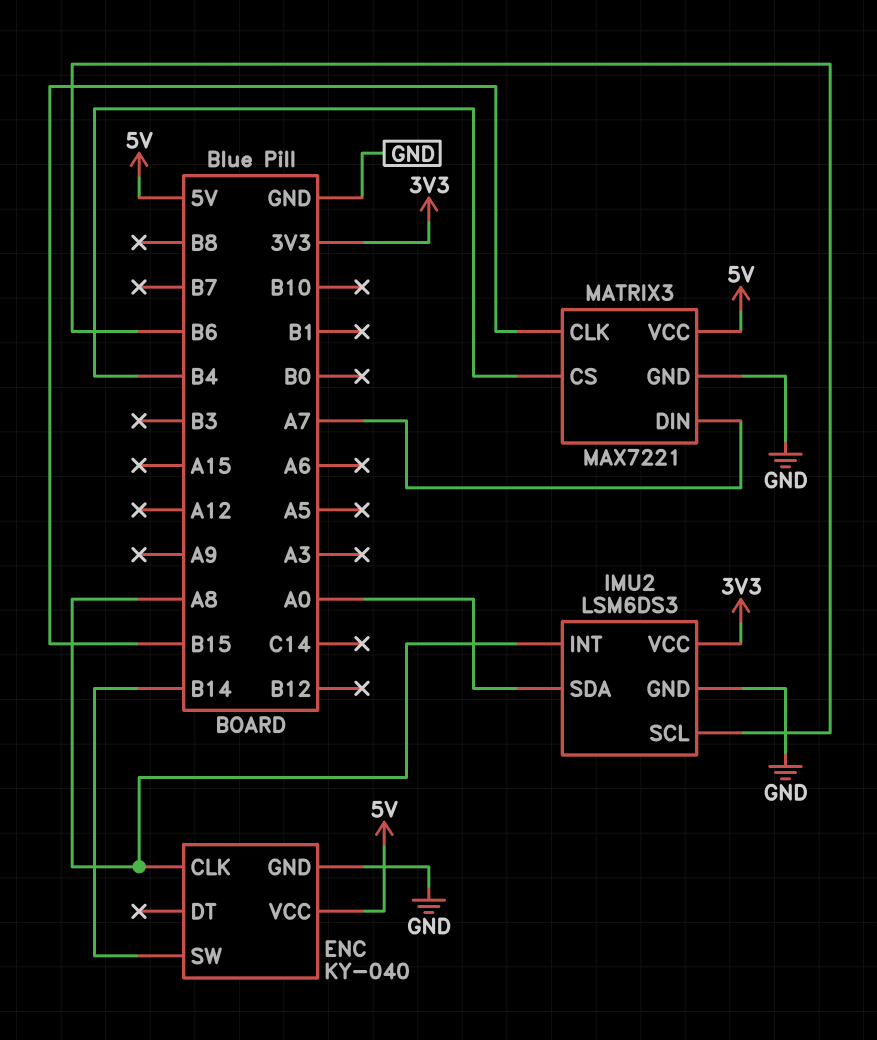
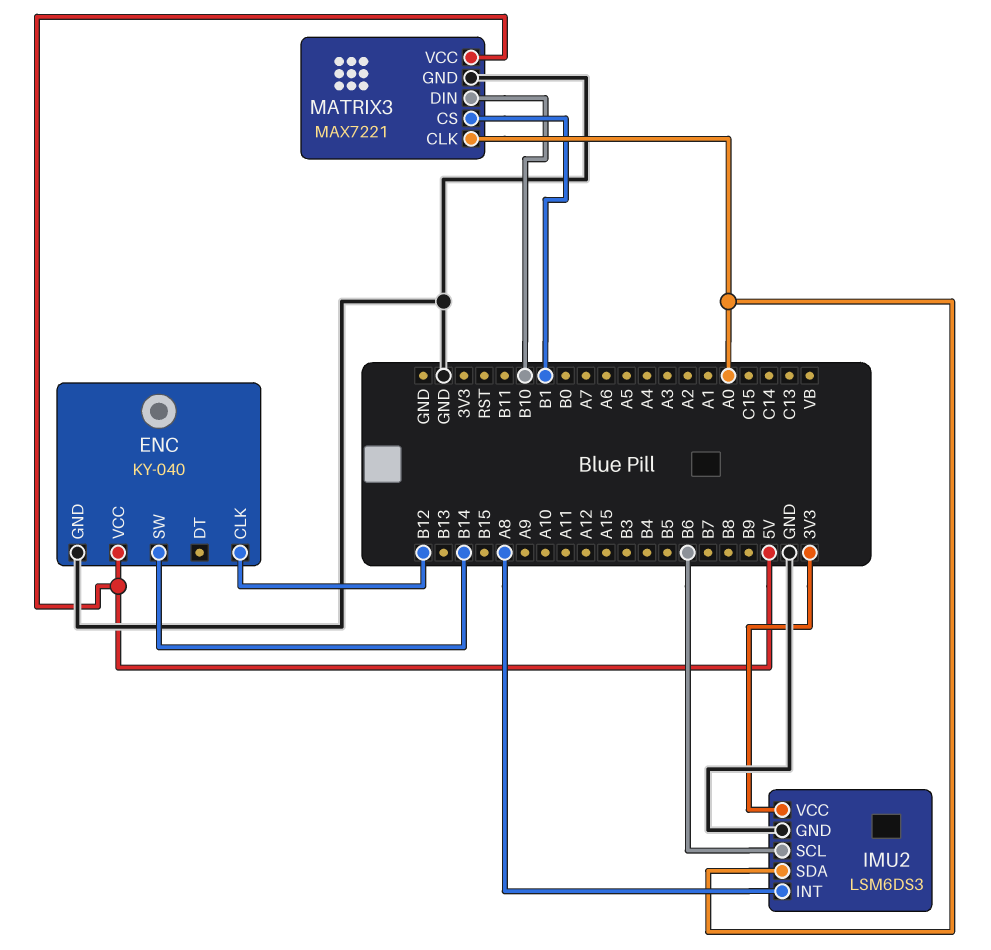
ENC pin CLK: A8 -> B12
MATRIX3 pin CLK: B15 -> A0
MATRIX3 pin CS: B4 -> B1
MATRIX3 pin DIN: A7 -> B10

